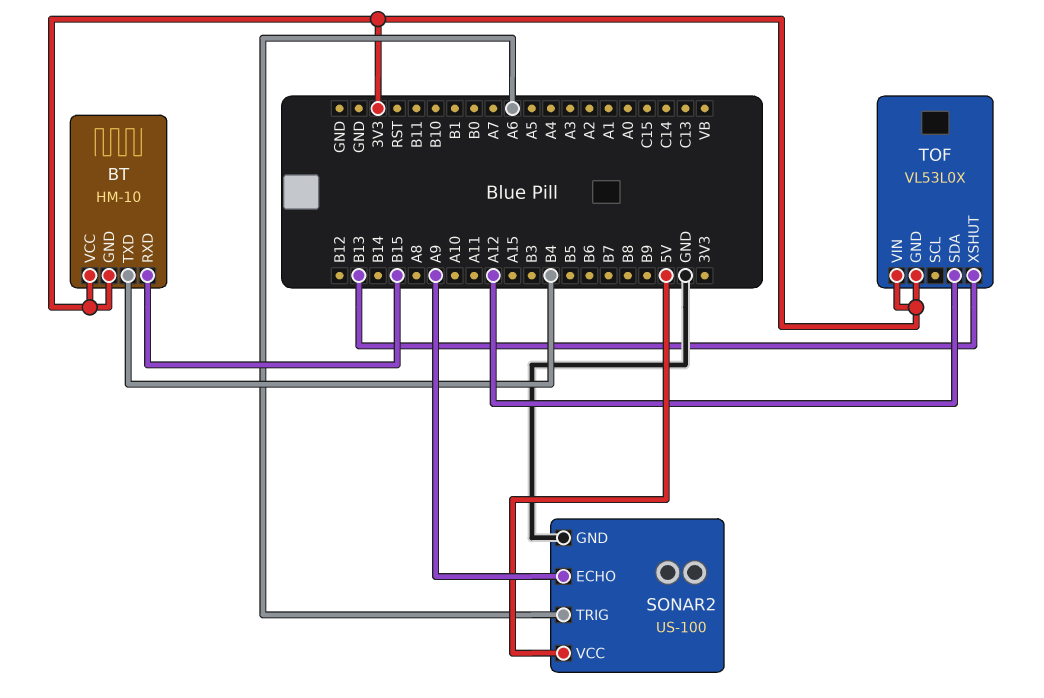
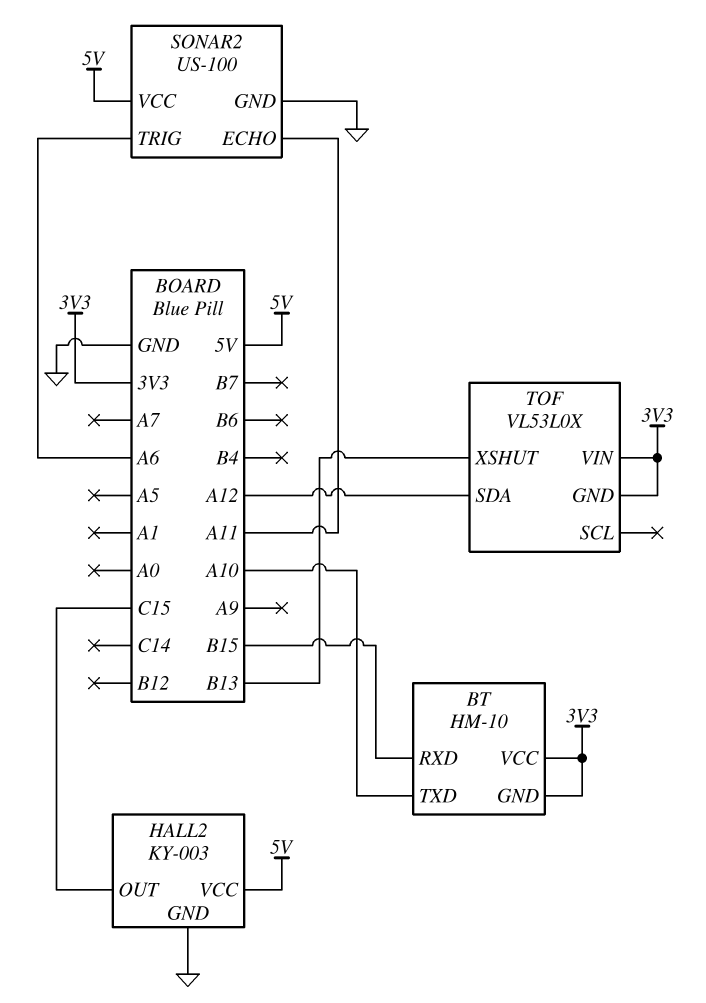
BT pin TXD: B4 -> A10
HALL2: none -> KY-003
HALL2 pin GND: none -> GND
HALL2 pin OUT: none -> C15
HALL2 pin VCC: none -> 5V
SONAR2 pin ECHO: A9 -> A11

